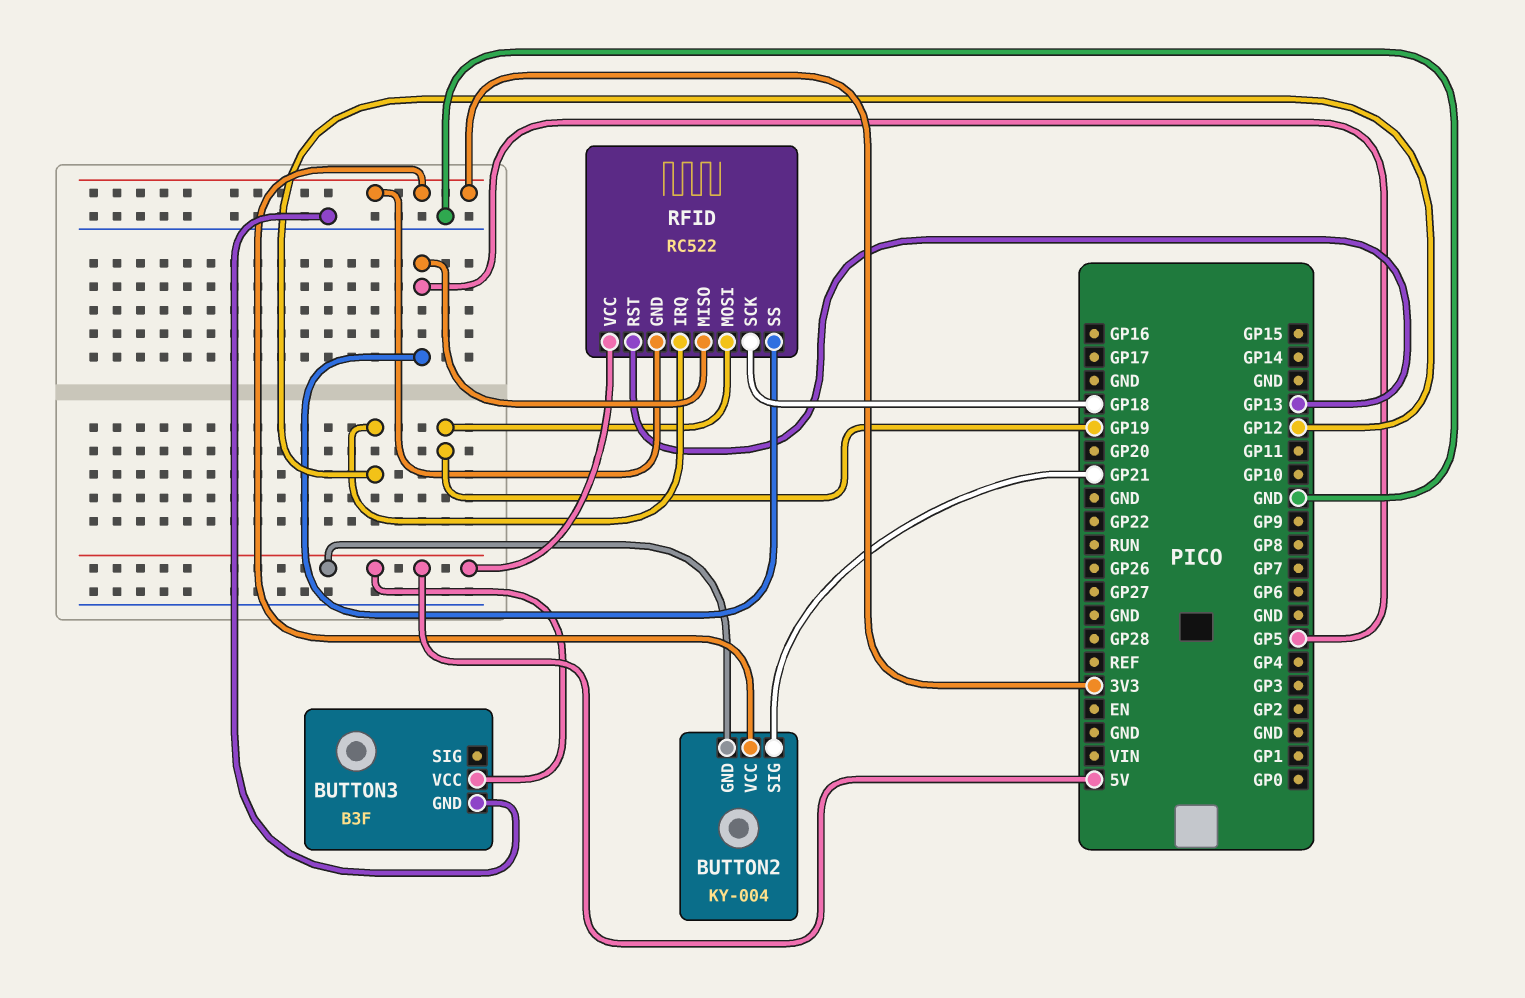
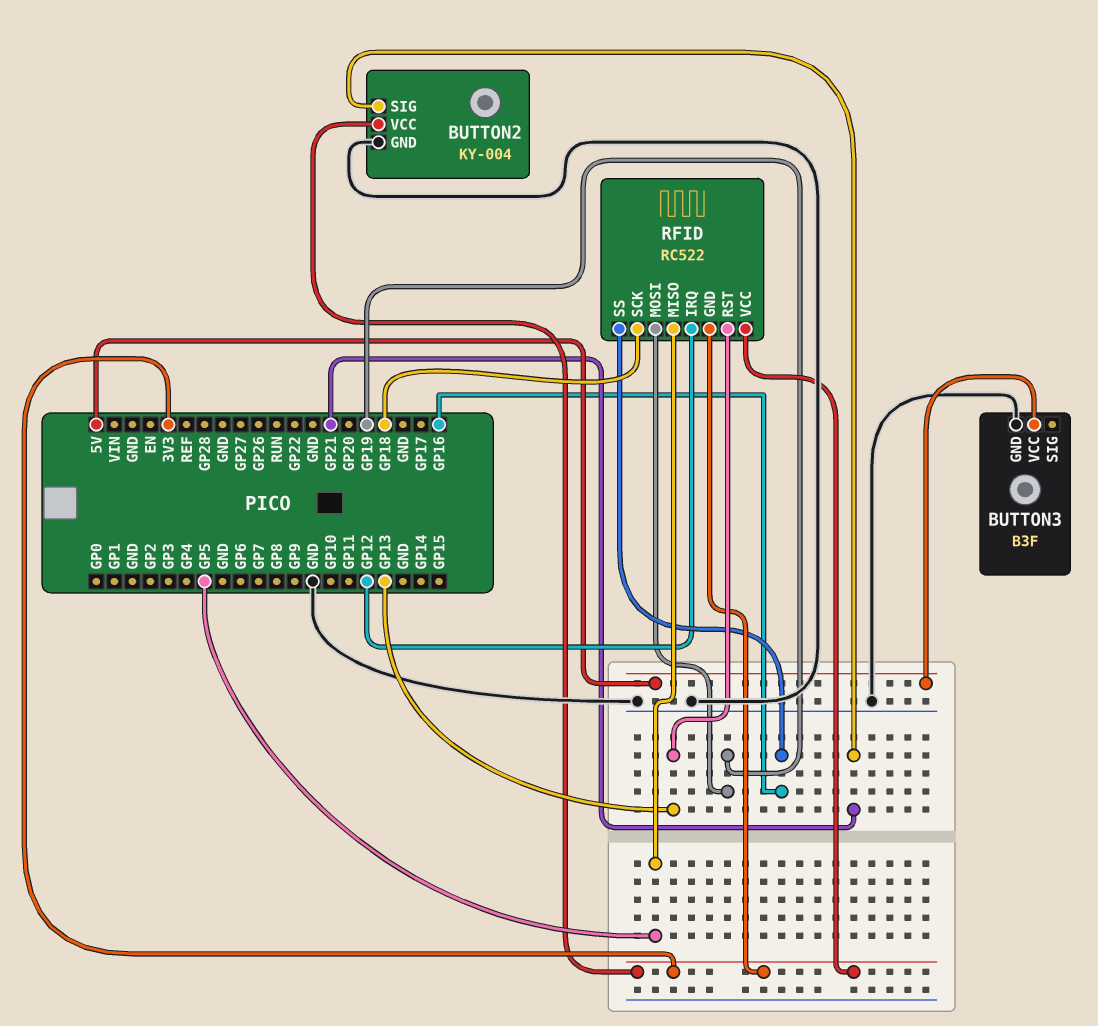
BUTTON2 pin GND: 5V -> GND
RFID pin SS: GP5 -> GP16
RFID pin VCC: 5V -> 3V3

